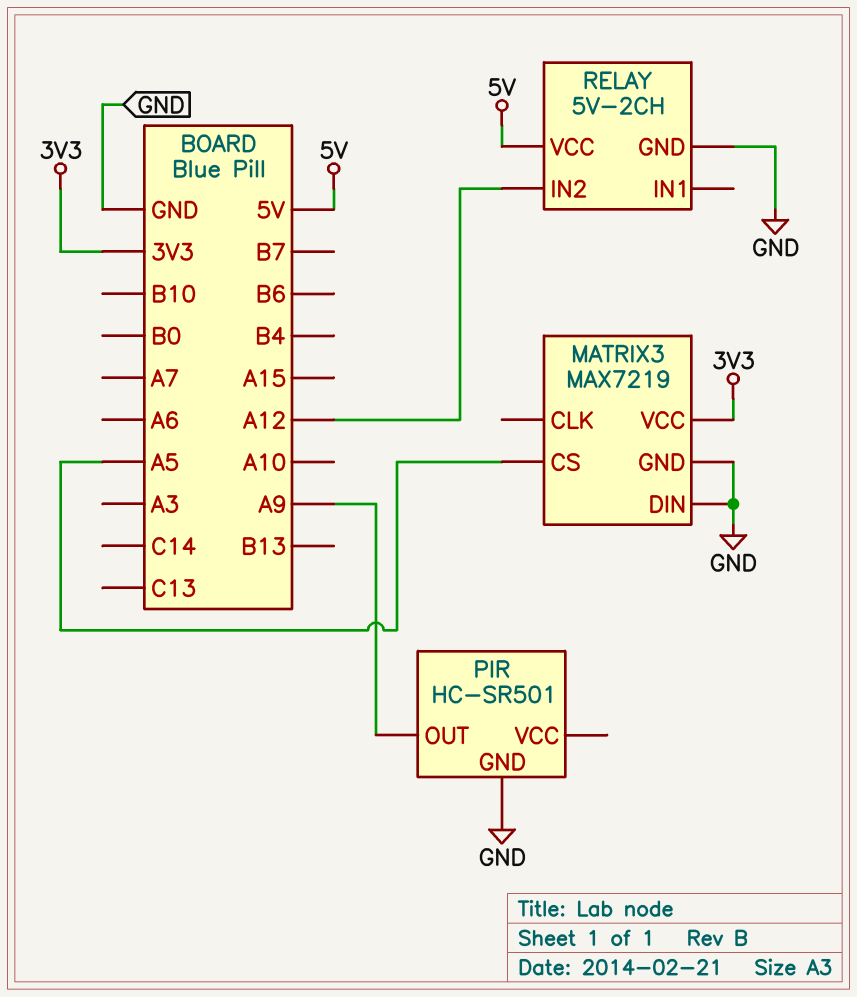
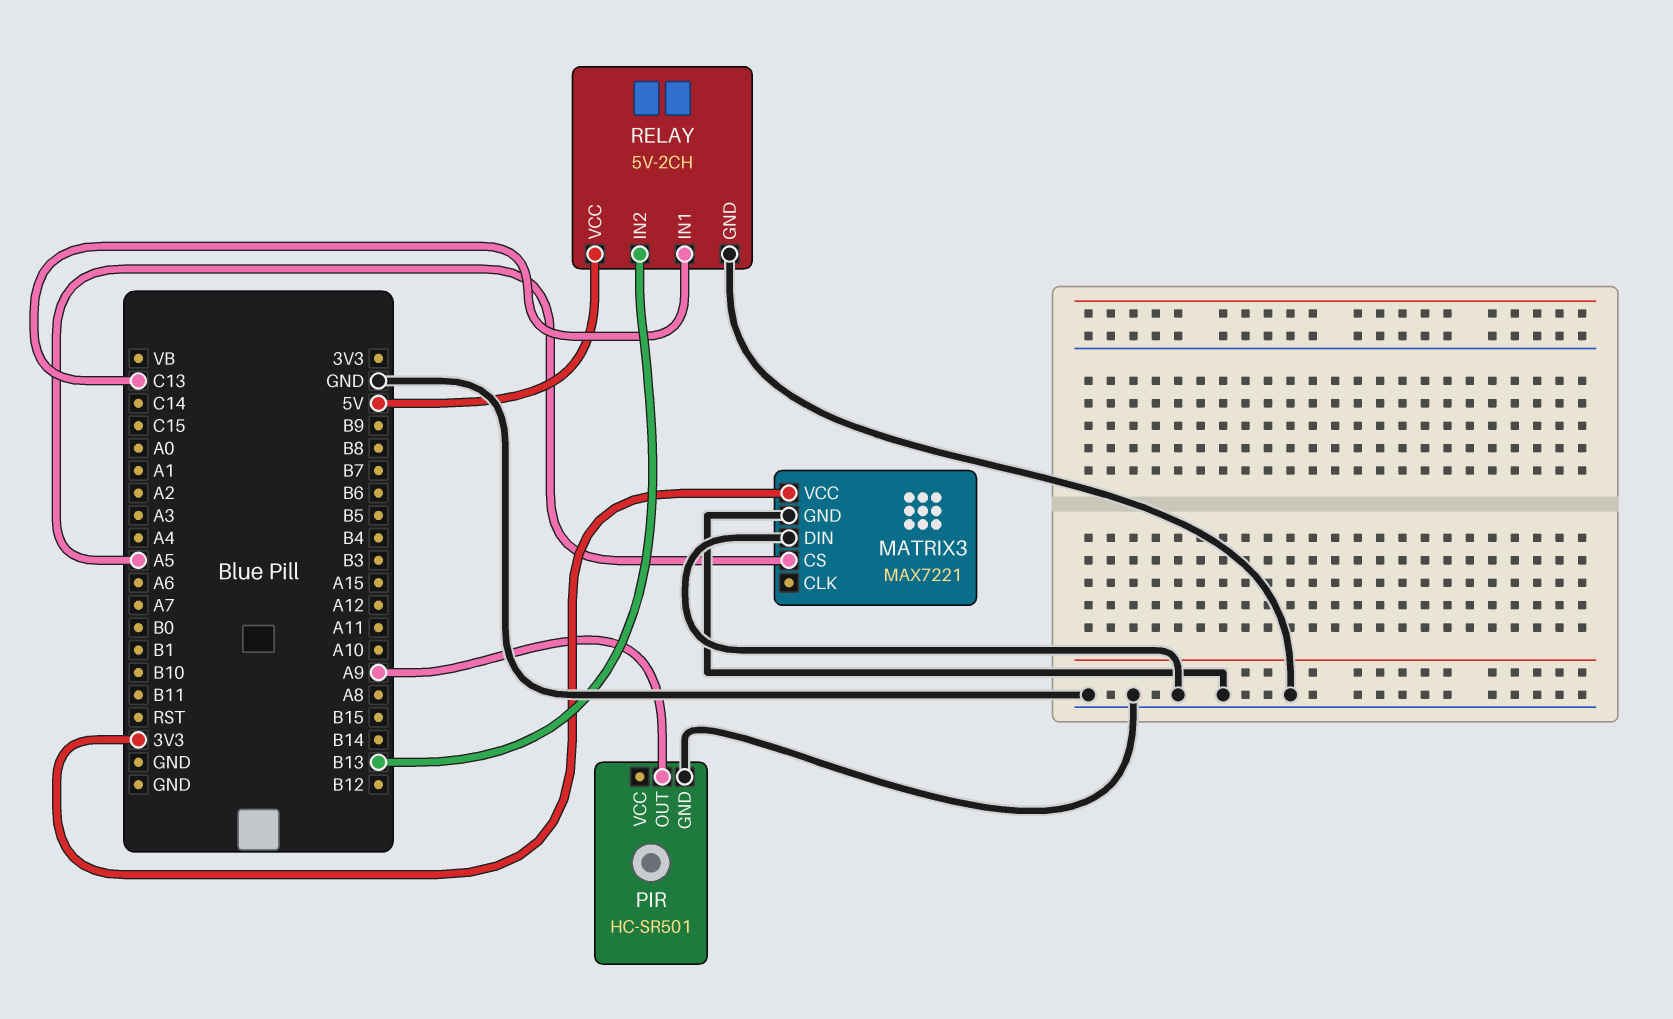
MATRIX3: MAX7219 -> MAX7221
RELAY pin IN1: none -> C13
RELAY pin IN2: A12 -> B13

